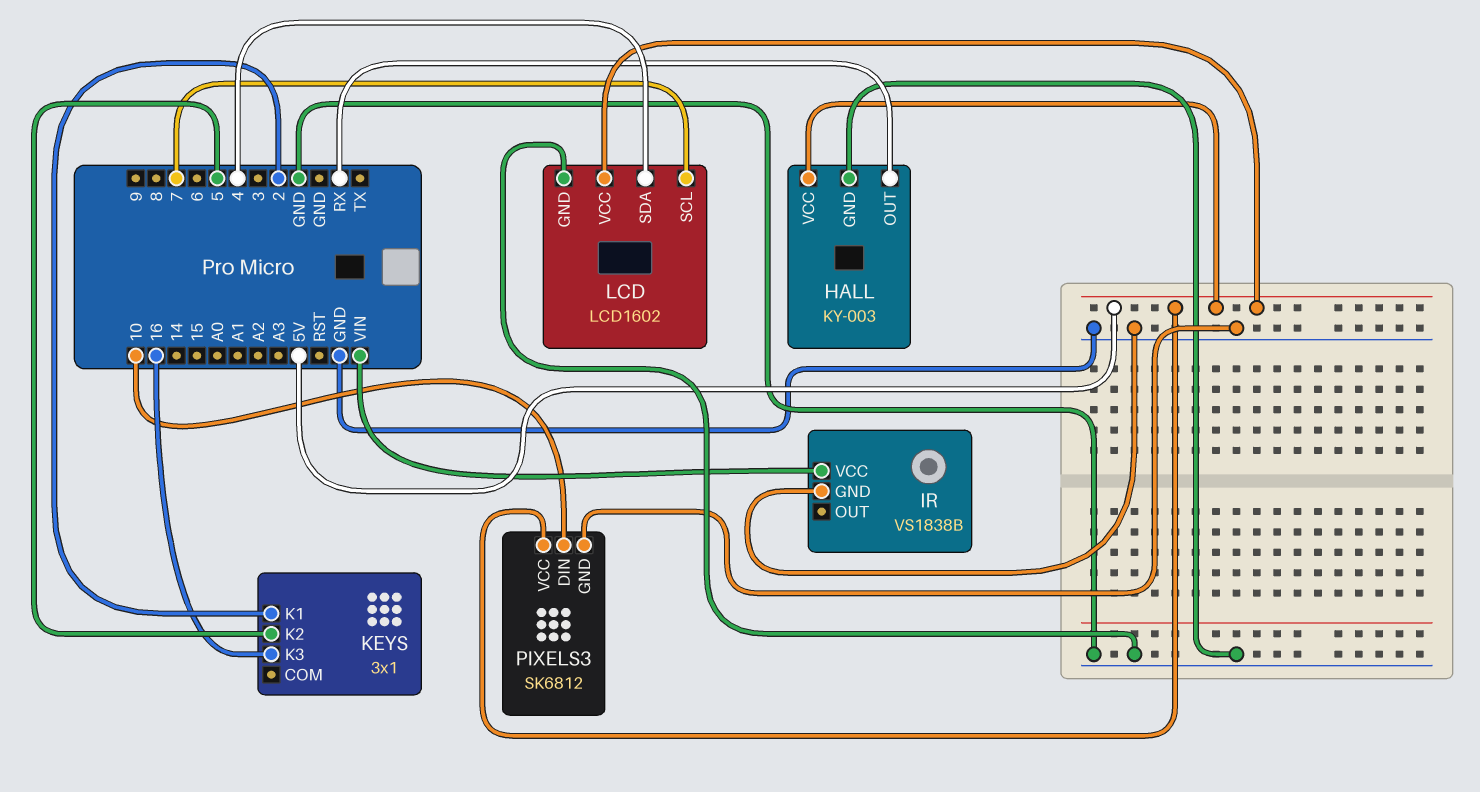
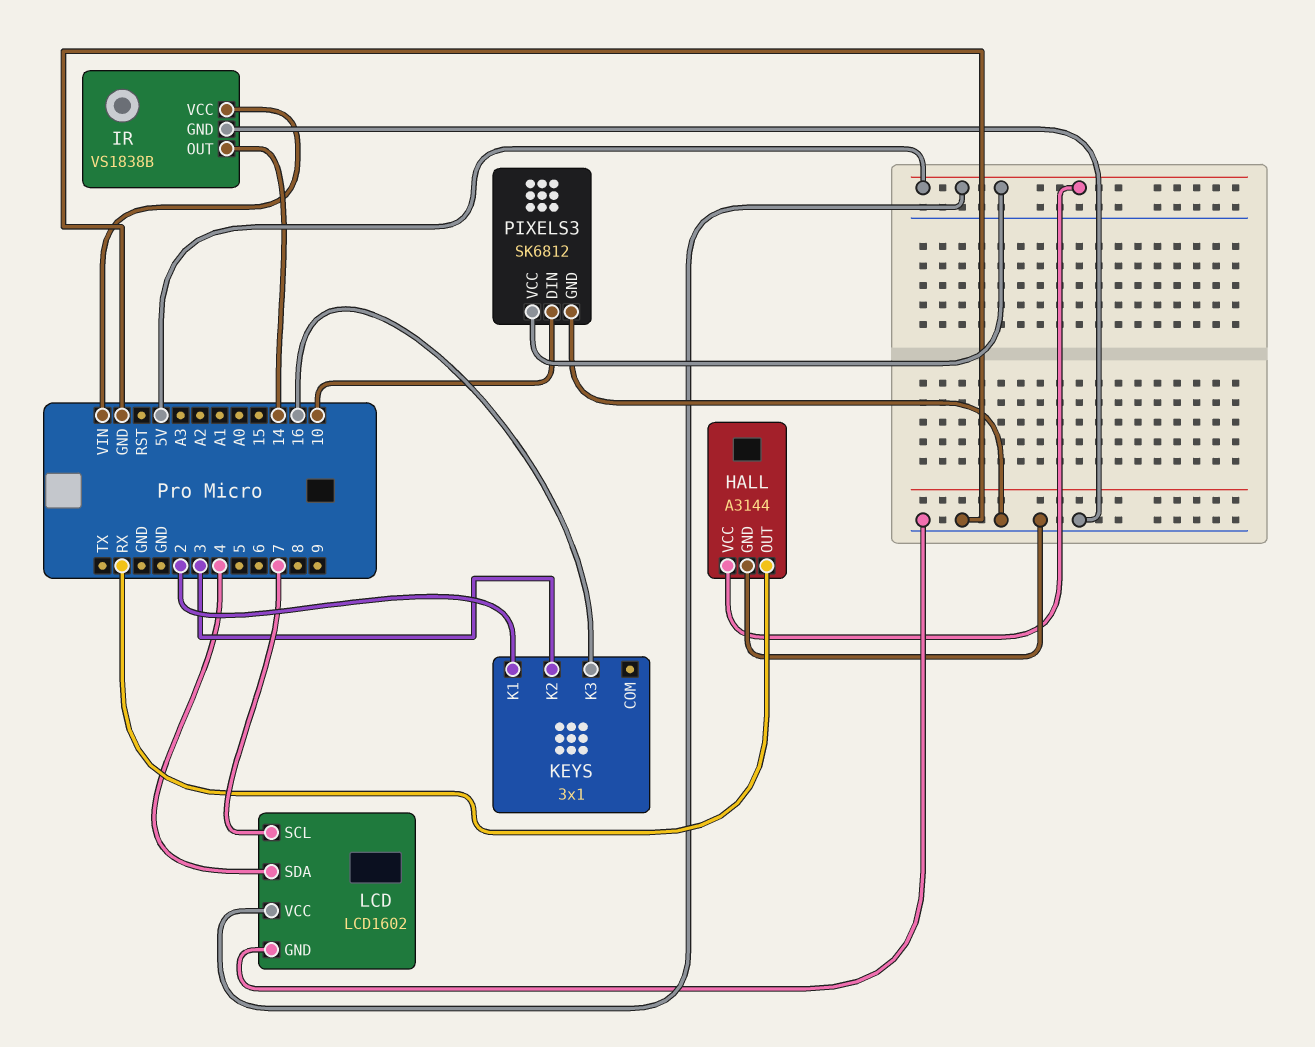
HALL: KY-003 -> A3144
IR pin OUT: none -> 14
KEYS pin K2: 5 -> 3

